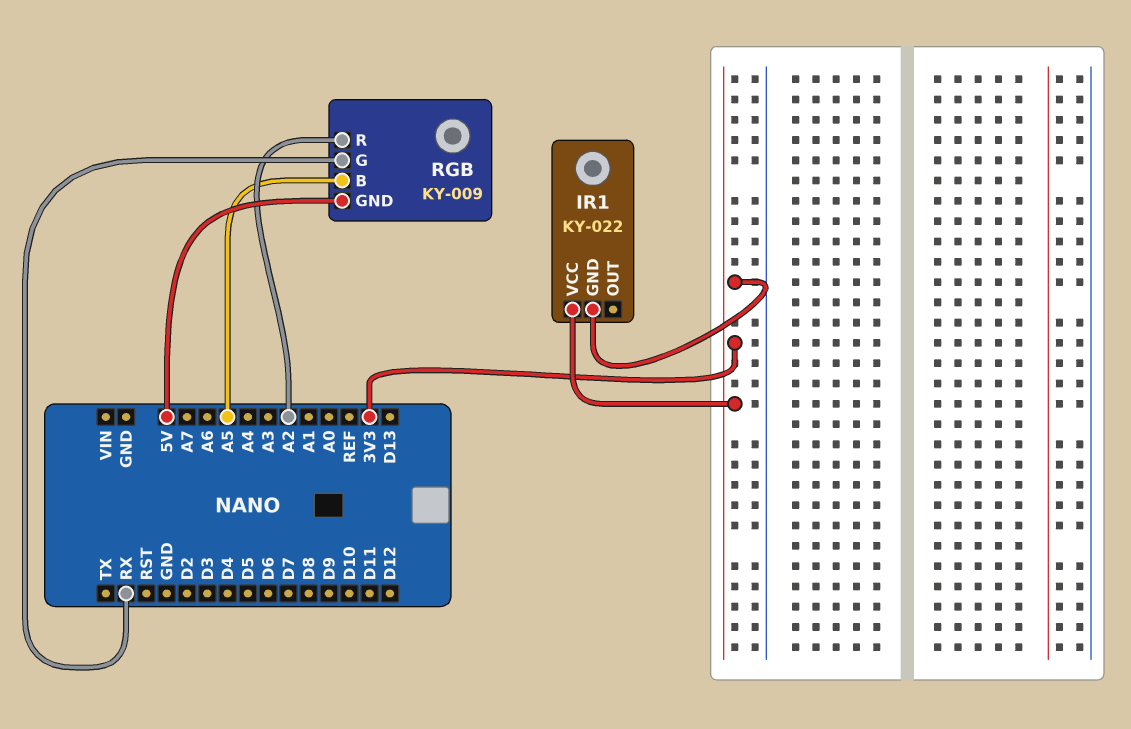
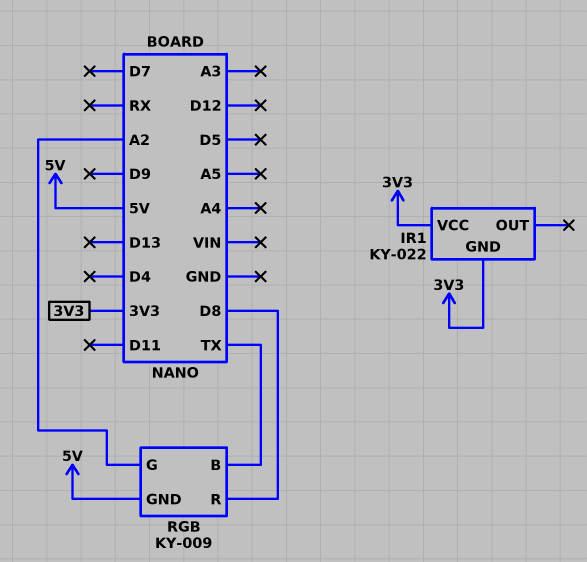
RGB pin B: A5 -> TX
RGB pin G: RX -> A2
RGB pin R: A2 -> D8

